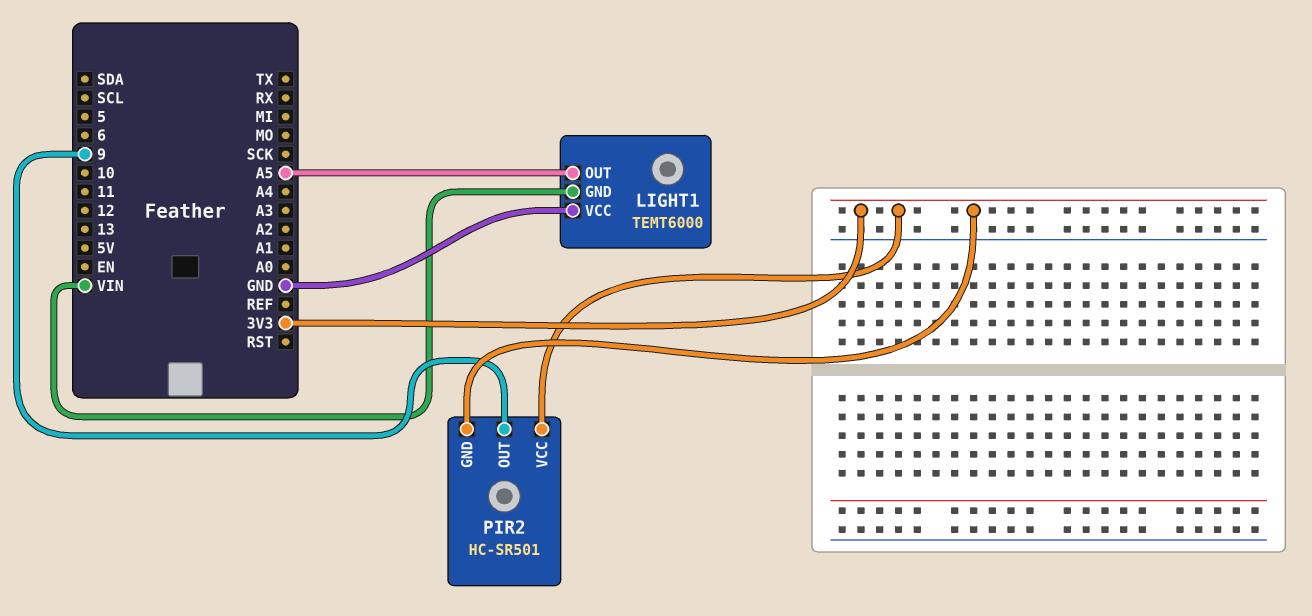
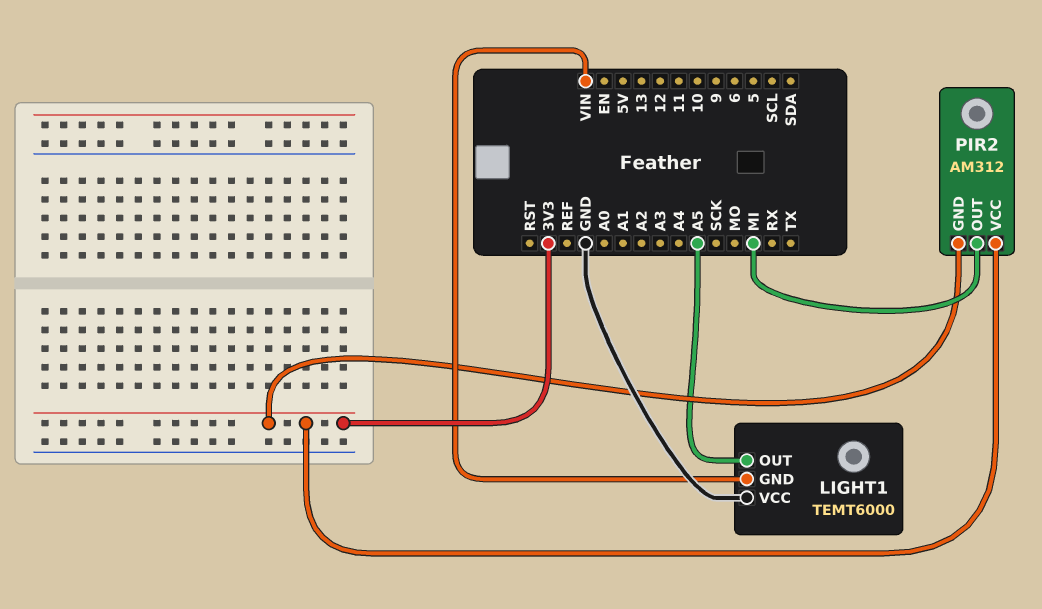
PIR2: HC-SR501 -> AM312
PIR2 pin OUT: 9 -> MI

